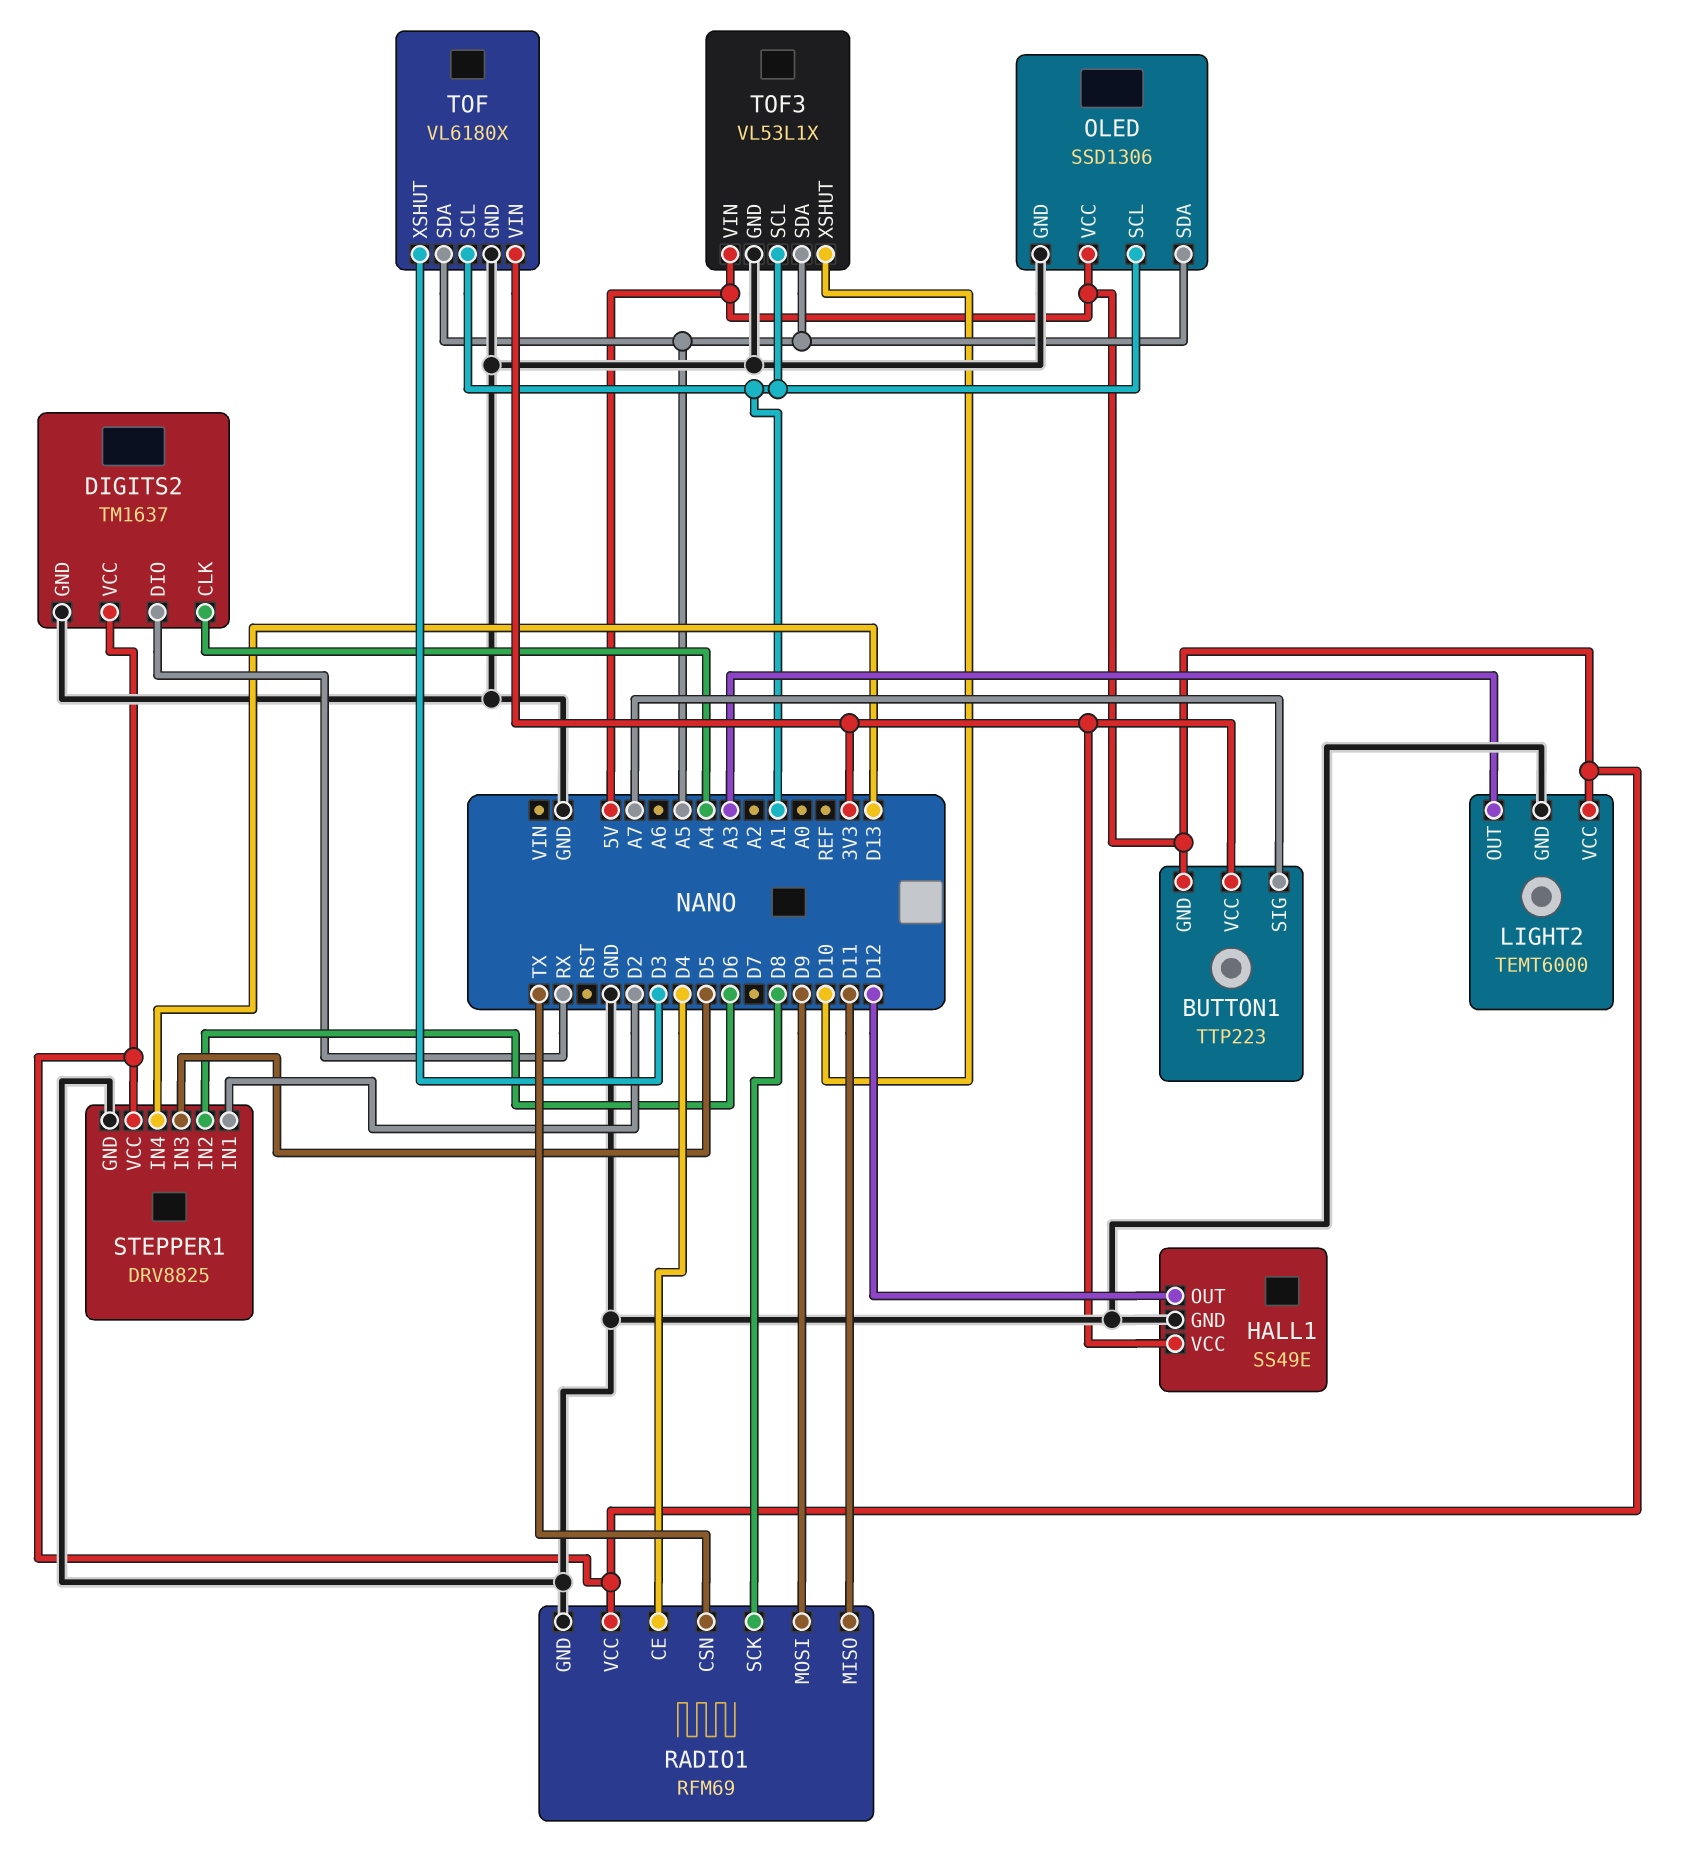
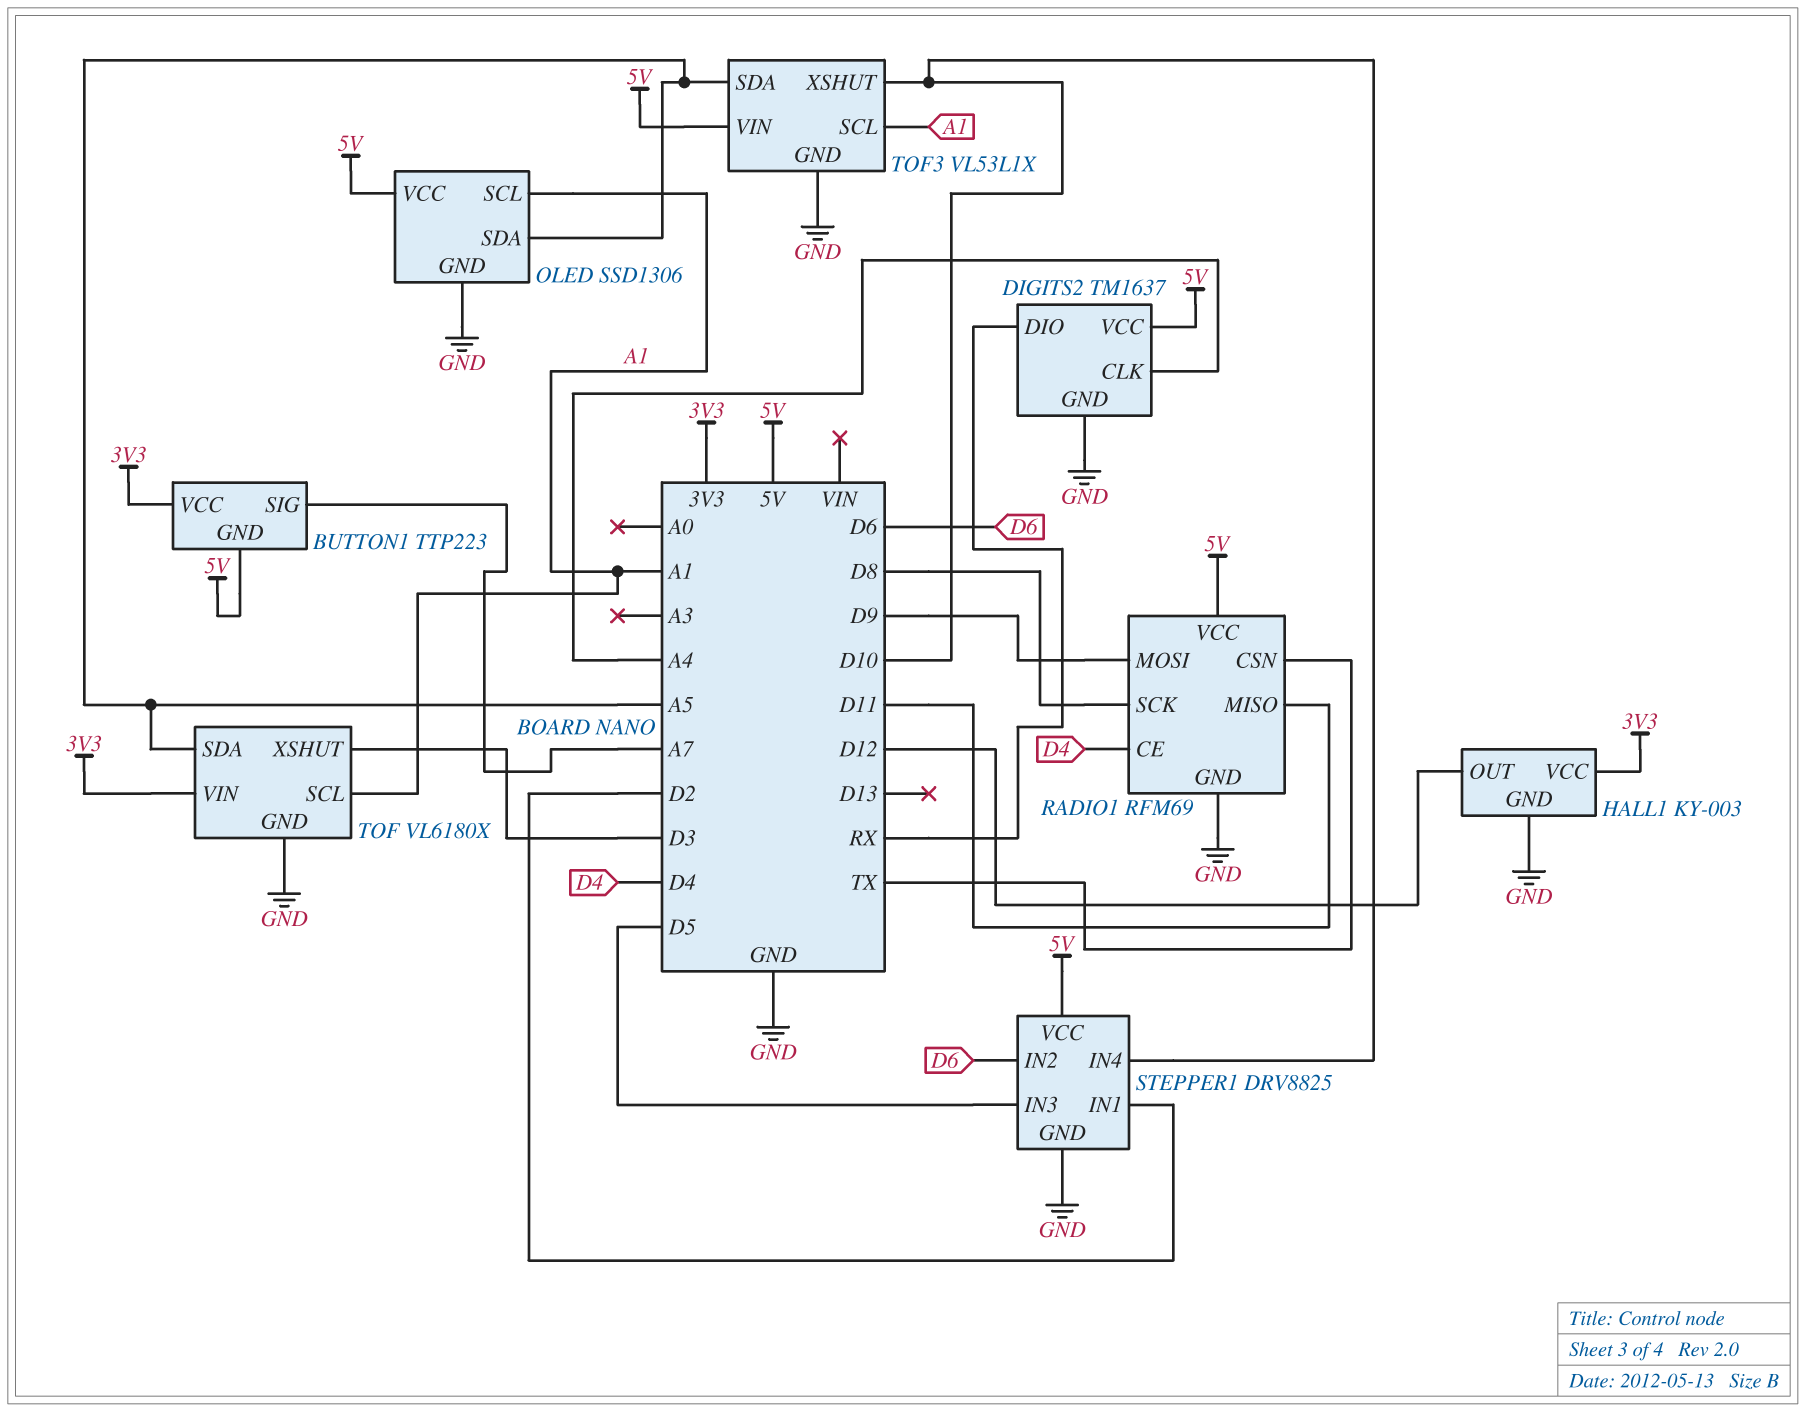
HALL1: SS49E -> KY-003
LIGHT2: TEMT6000 -> none
LIGHT2 pin GND: GND -> none
LIGHT2 pin OUT: A3 -> none
LIGHT2 pin VCC: 5V -> none
STEPPER1 pin IN4: D13 -> D10

